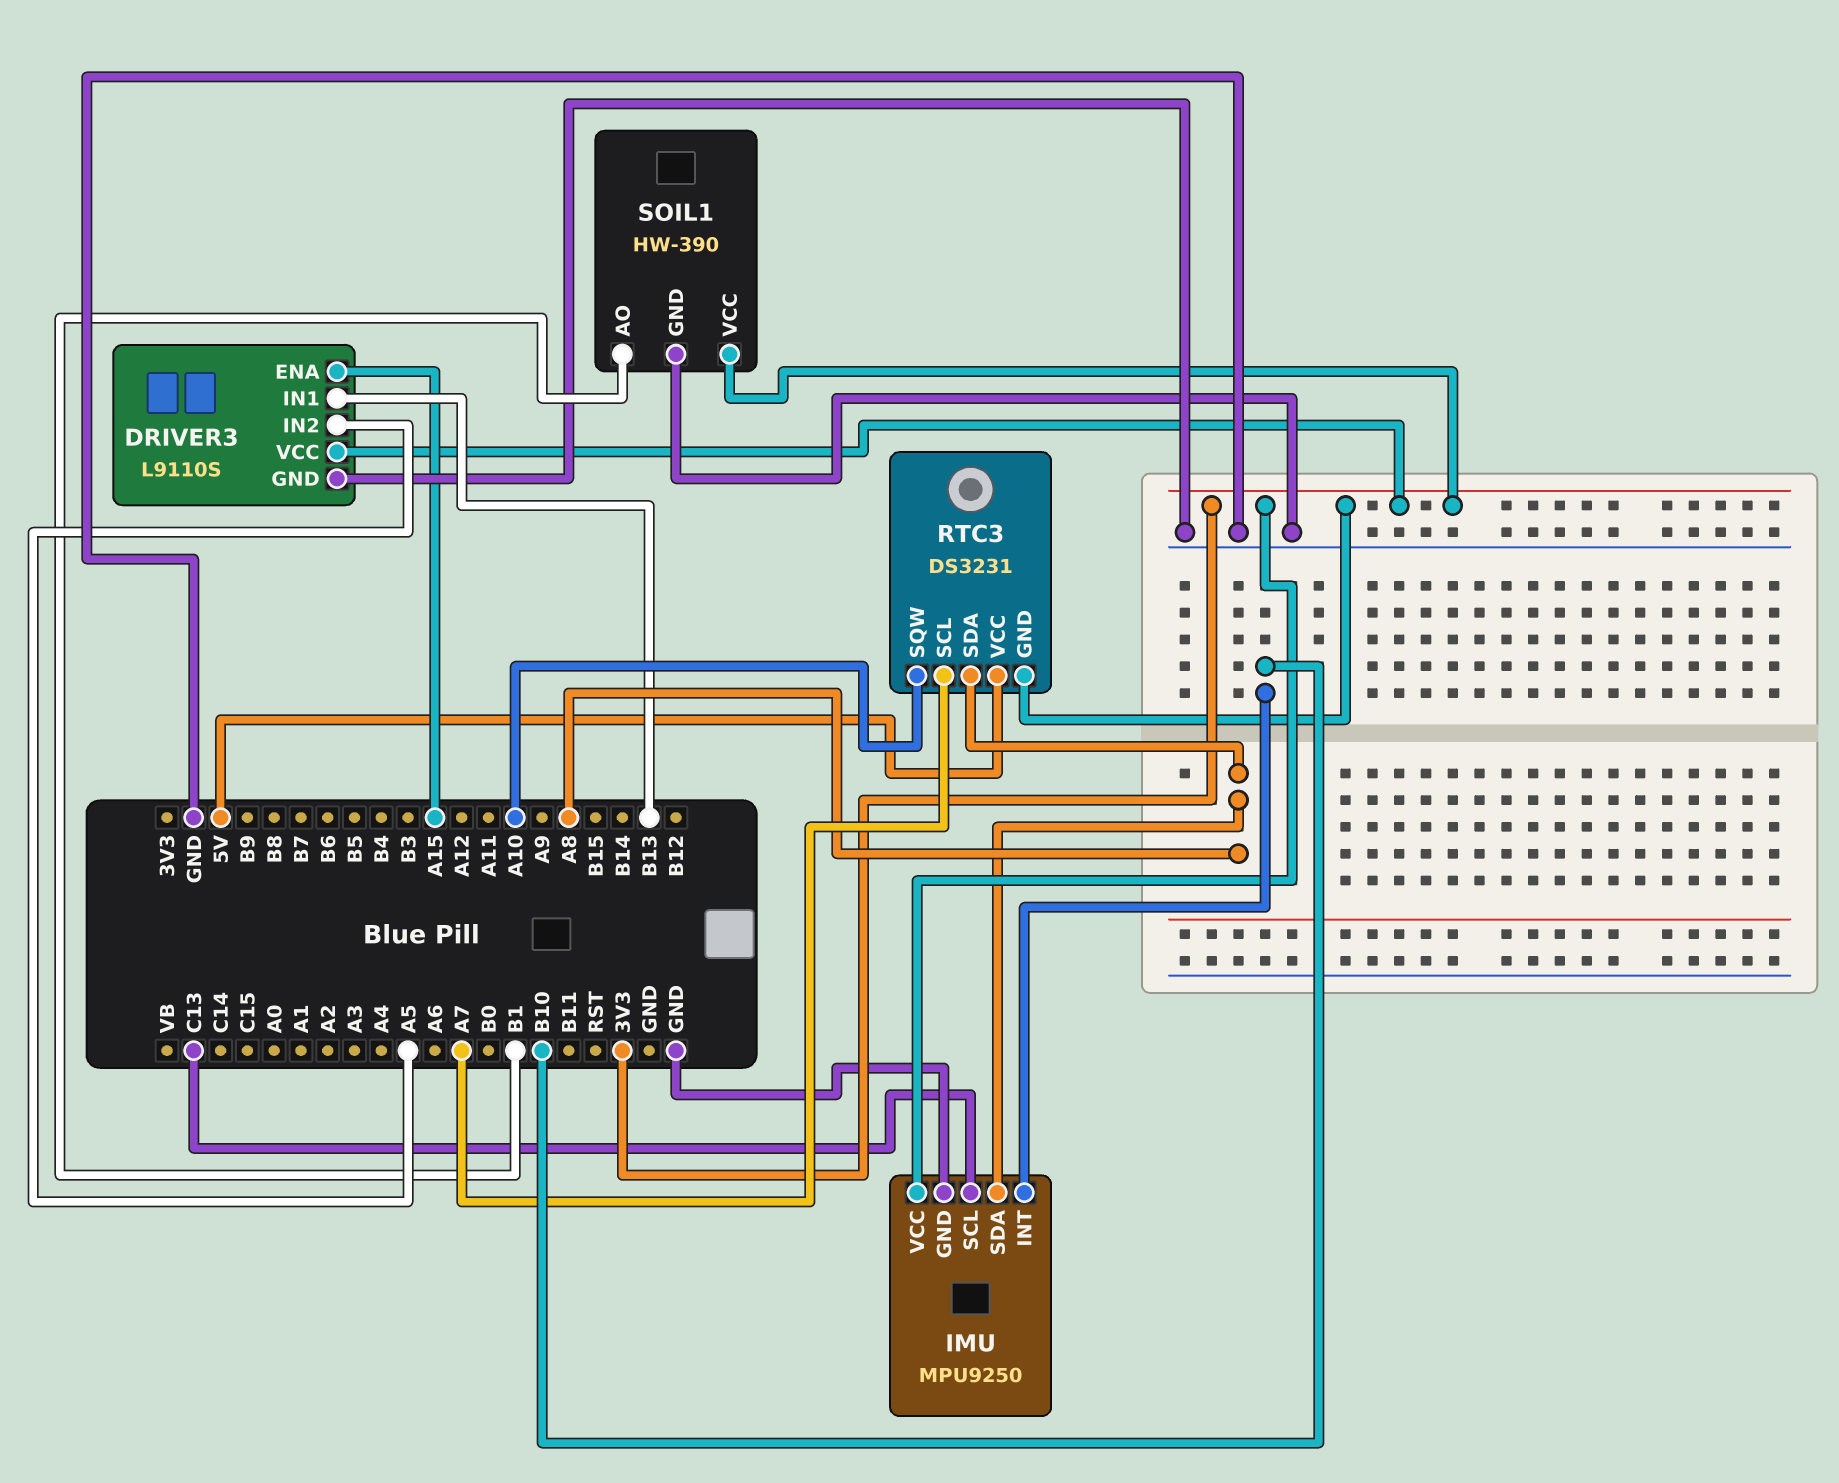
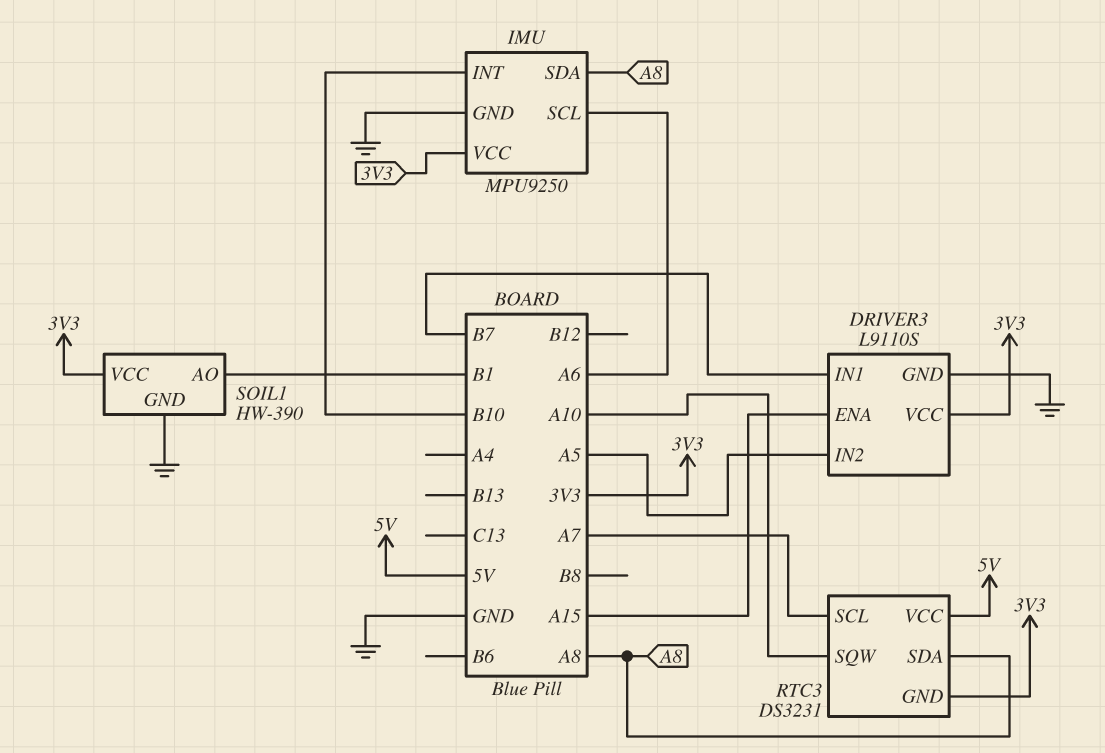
DRIVER3 pin IN1: B13 -> B7
IMU pin SCL: C13 -> A6

